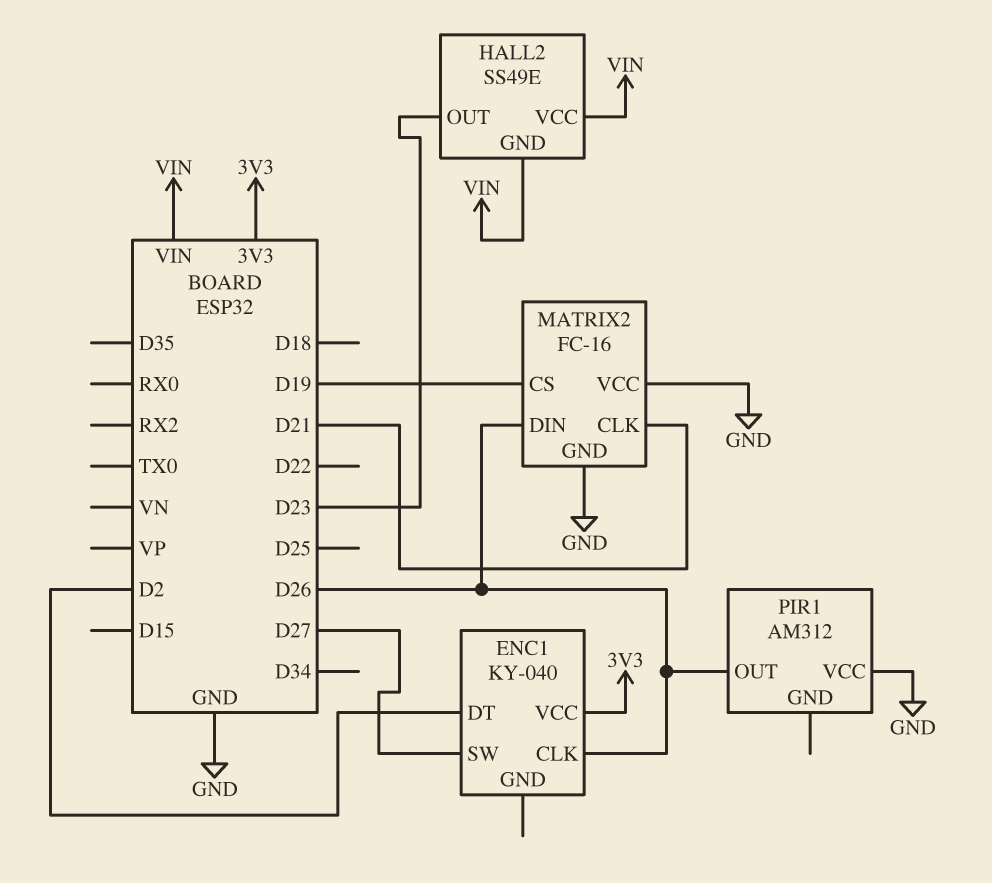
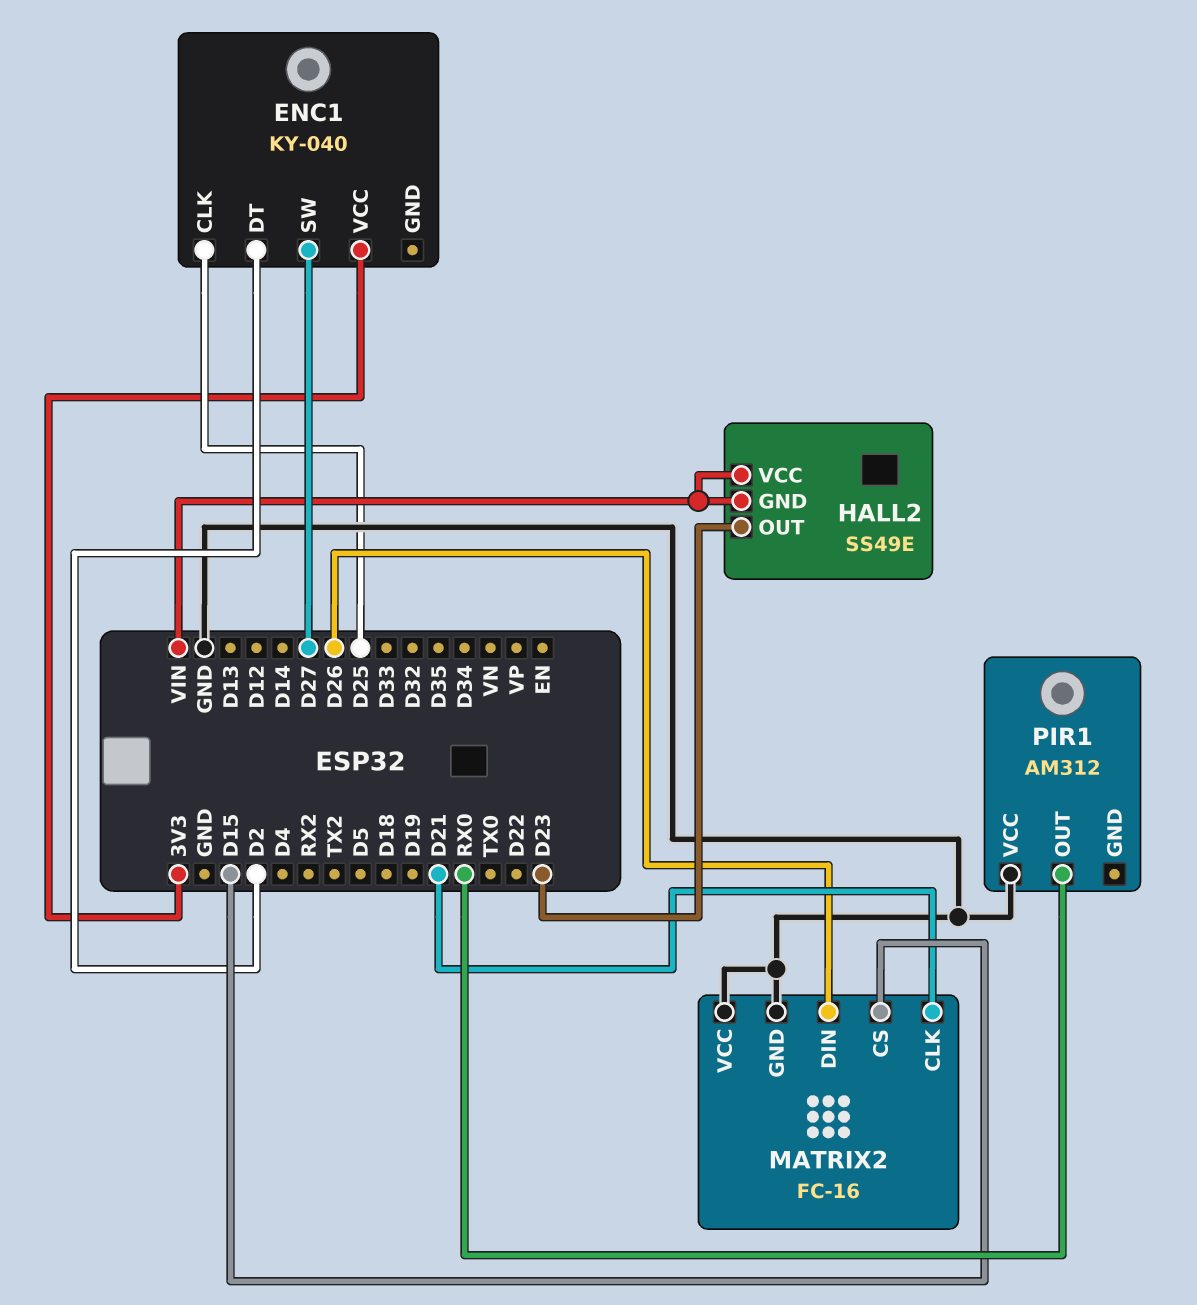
ENC1 pin CLK: D26 -> D25
MATRIX2 pin CS: D19 -> D15
PIR1 pin OUT: D26 -> RX0

